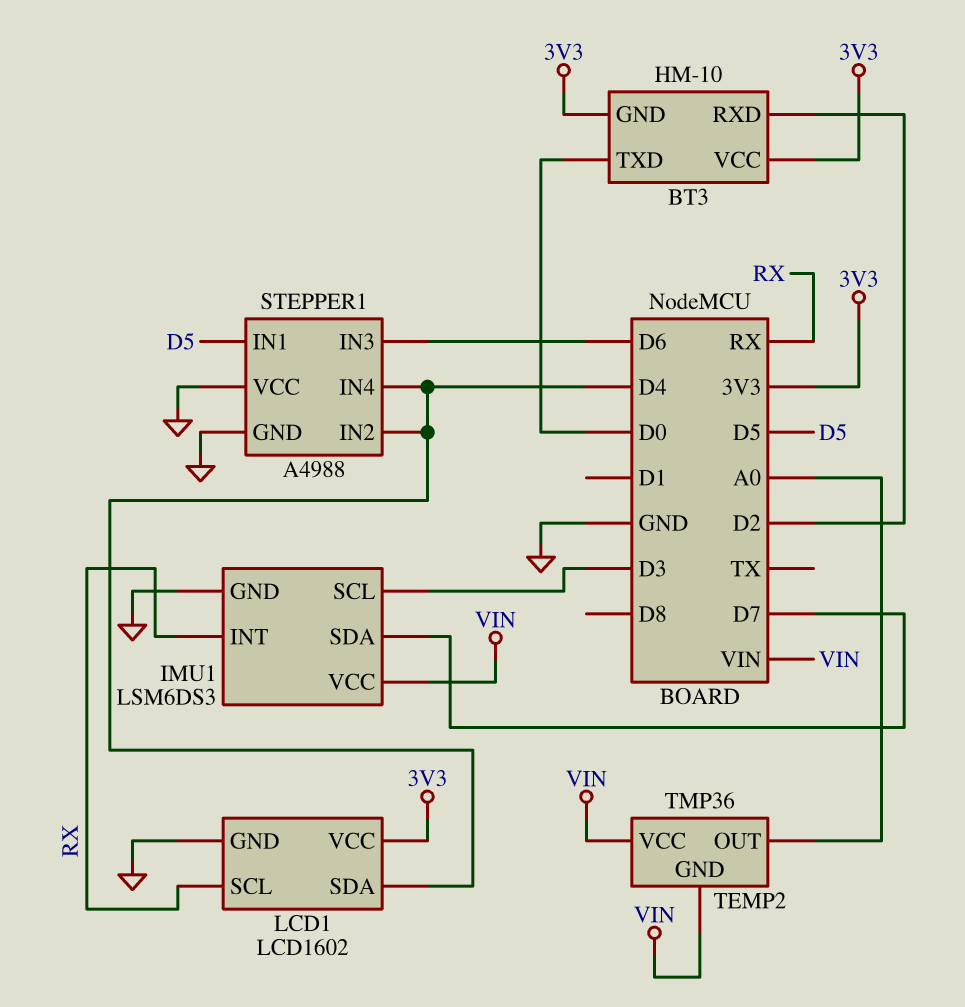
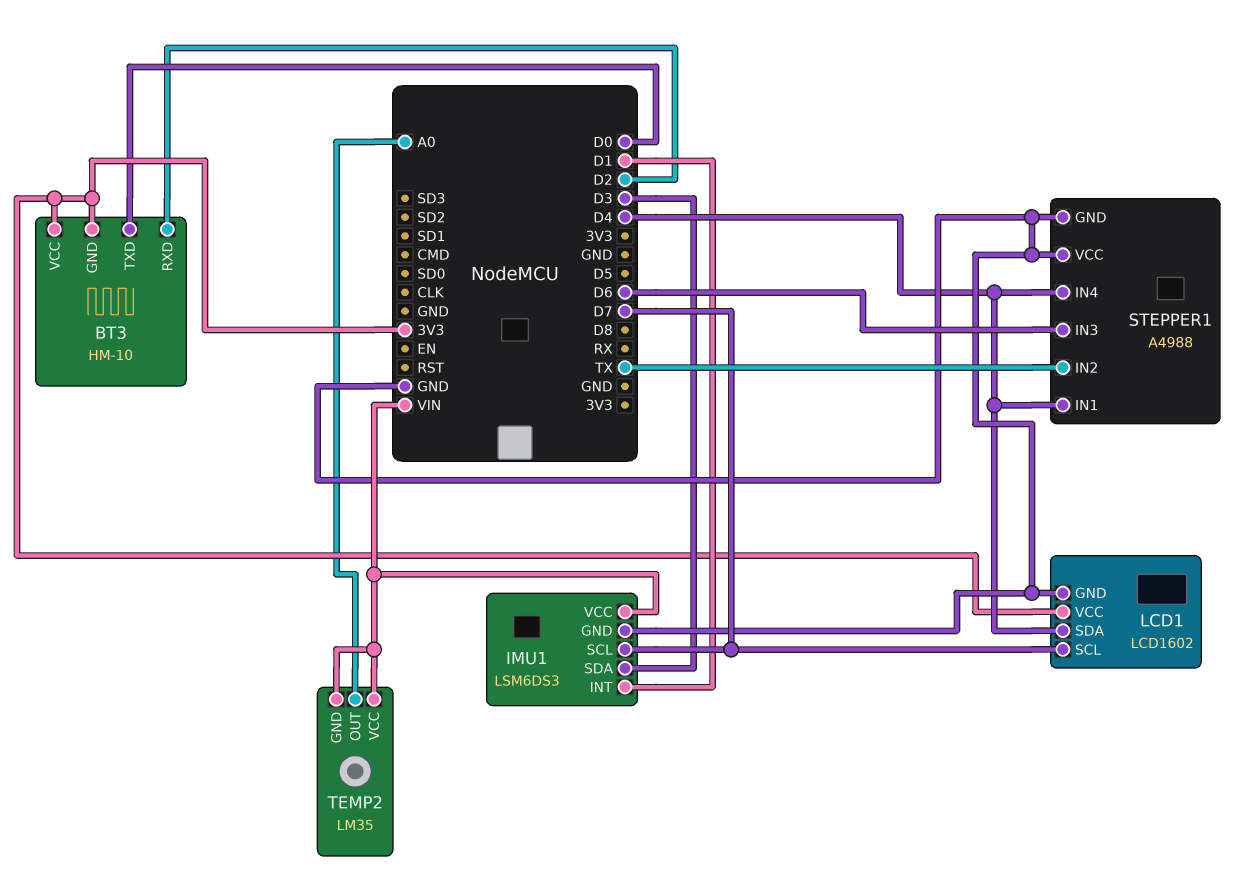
IMU1 pin INT: RX -> D1
IMU1 pin SCL: D3 -> D7
IMU1 pin SDA: D7 -> D3
LCD1 pin SCL: RX -> D7
STEPPER1 pin IN1: D5 -> D4
STEPPER1 pin IN2: D4 -> TX
TEMP2: TMP36 -> LM35

